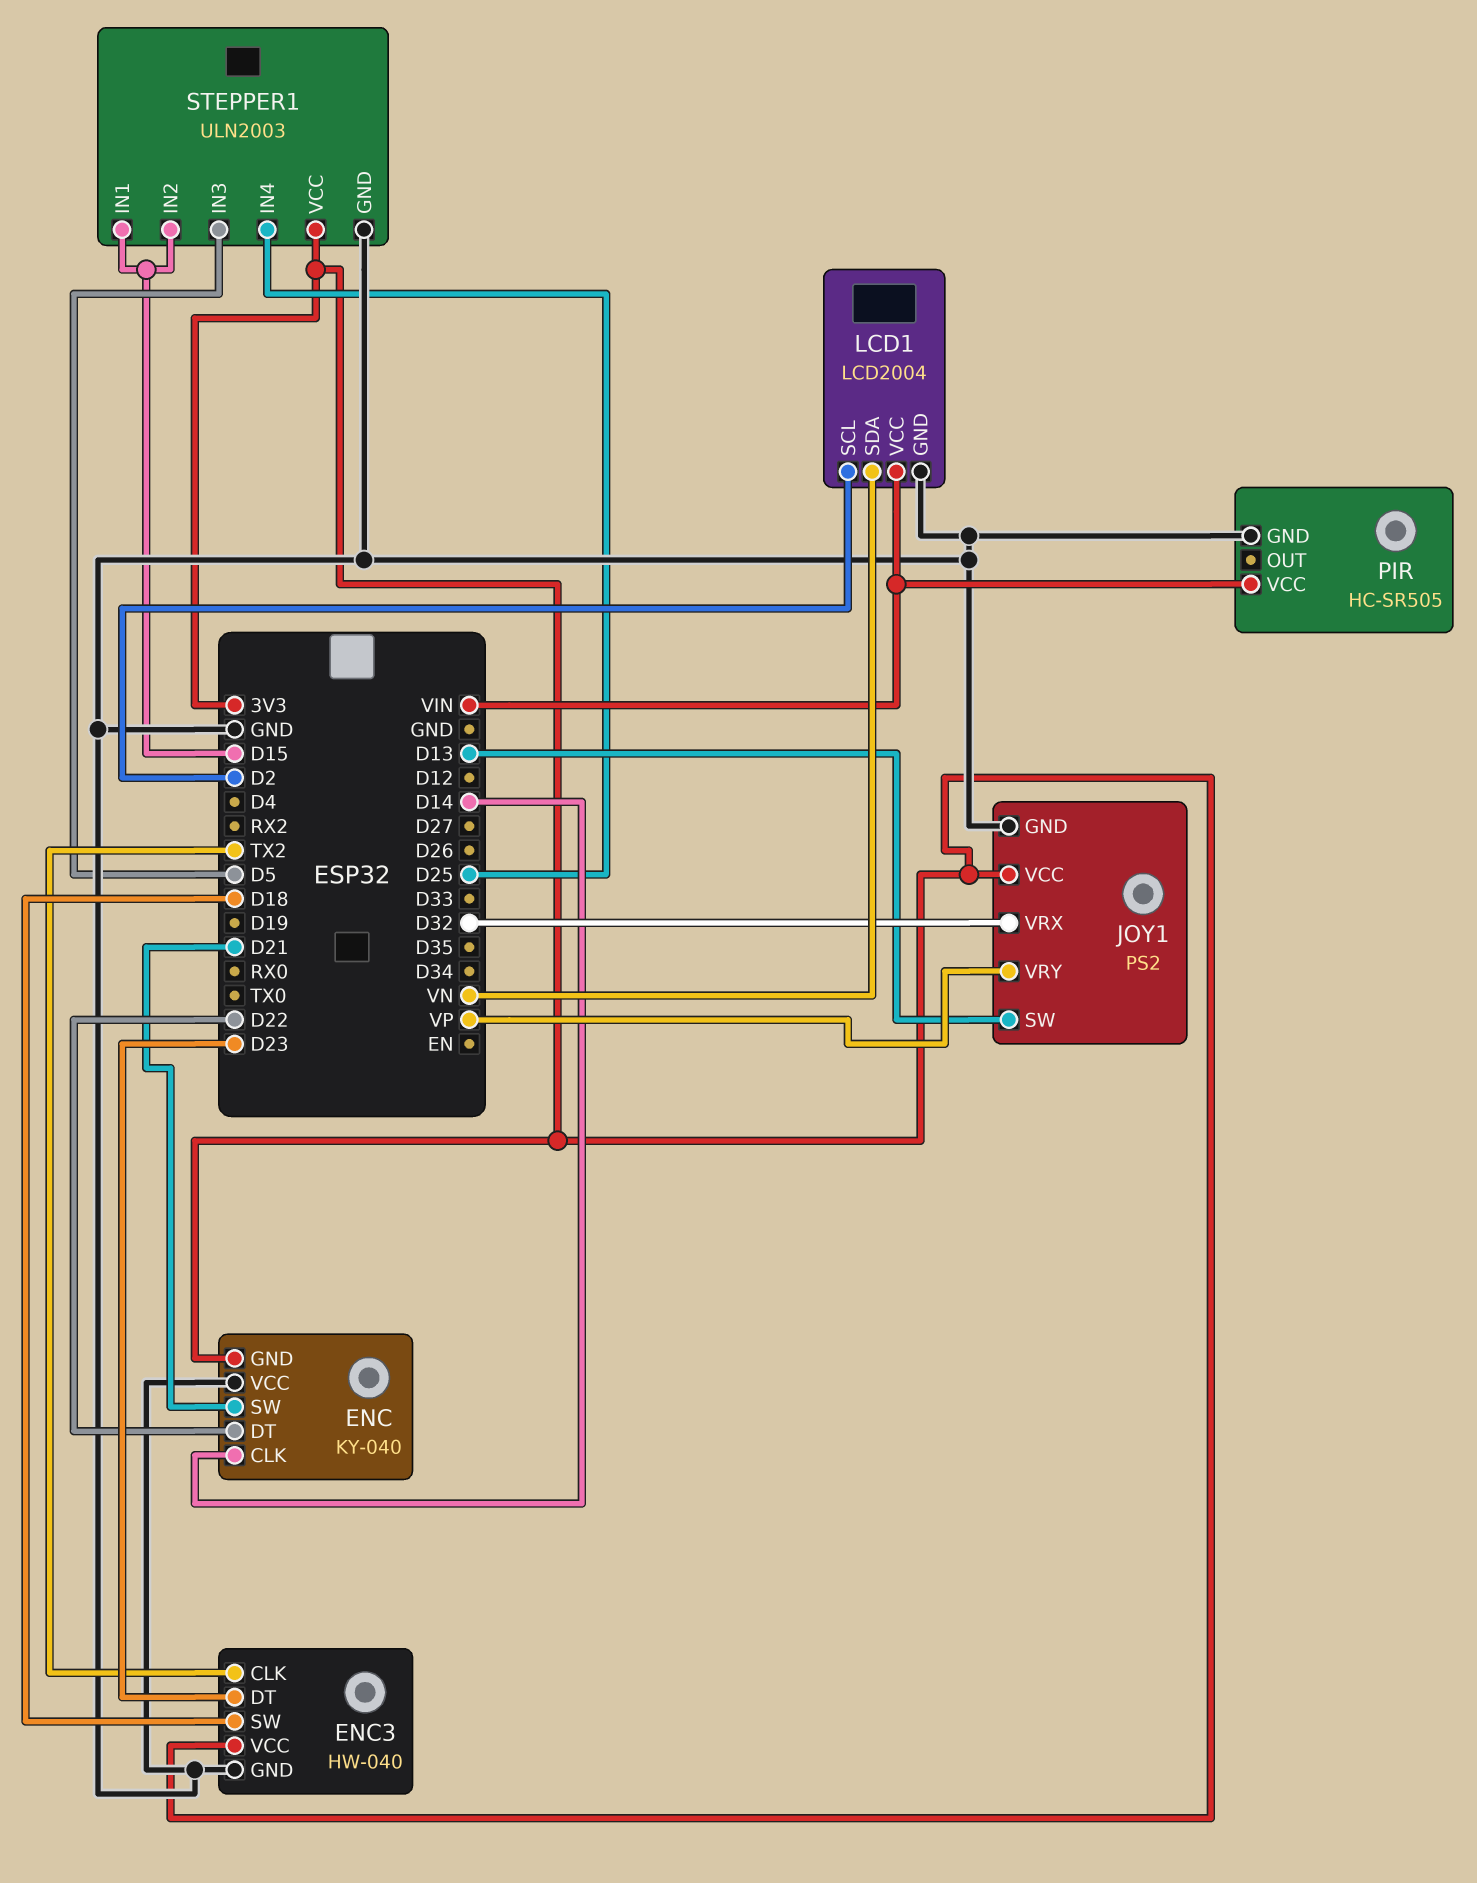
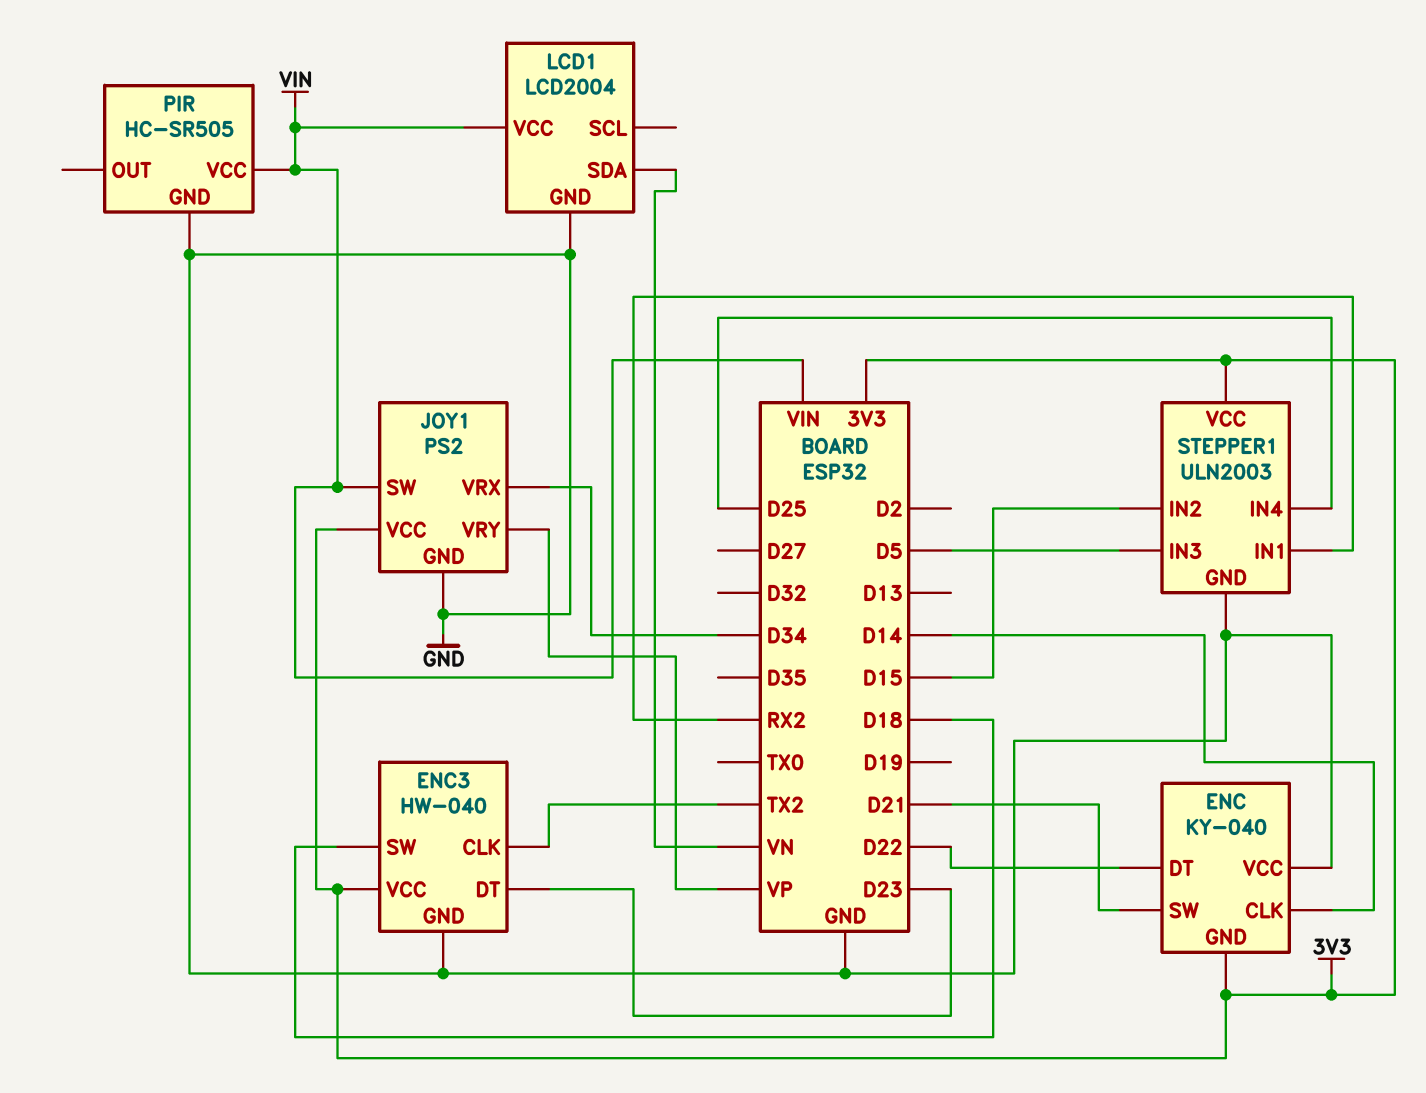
JOY1 pin SW: D13 -> VIN
JOY1 pin VRX: D32 -> D34
LCD1 pin SCL: D2 -> none
STEPPER1 pin IN1: D15 -> RX2

